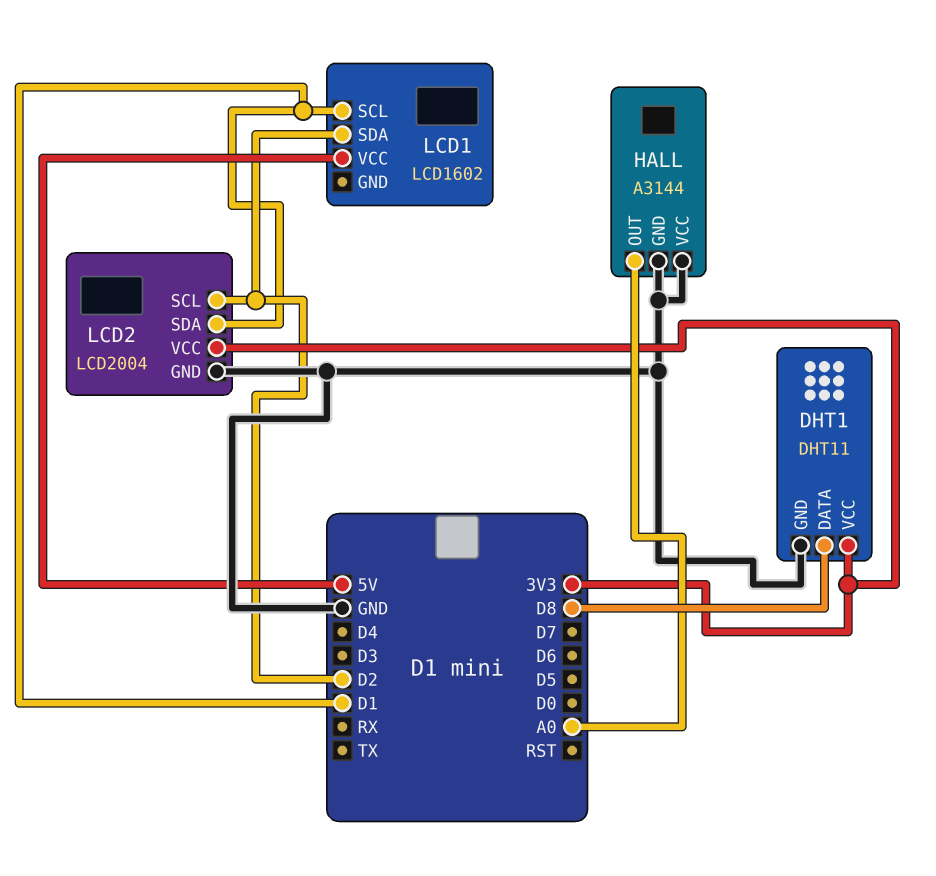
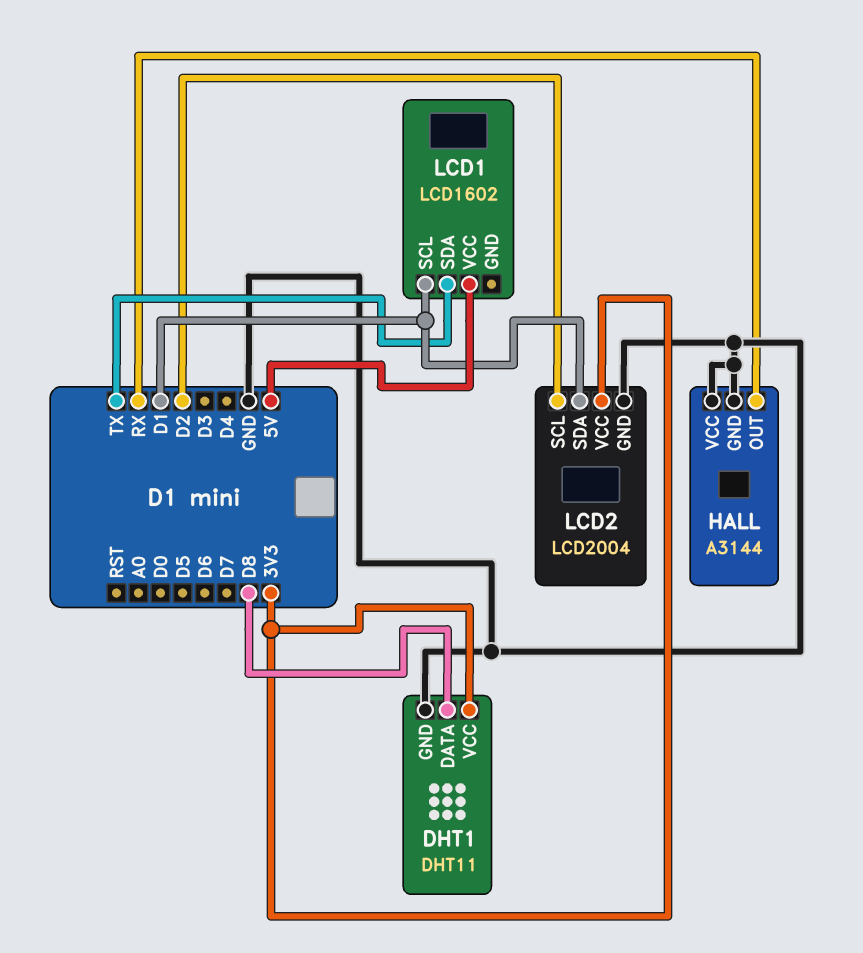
HALL pin OUT: A0 -> RX
LCD1 pin SDA: D2 -> TX

